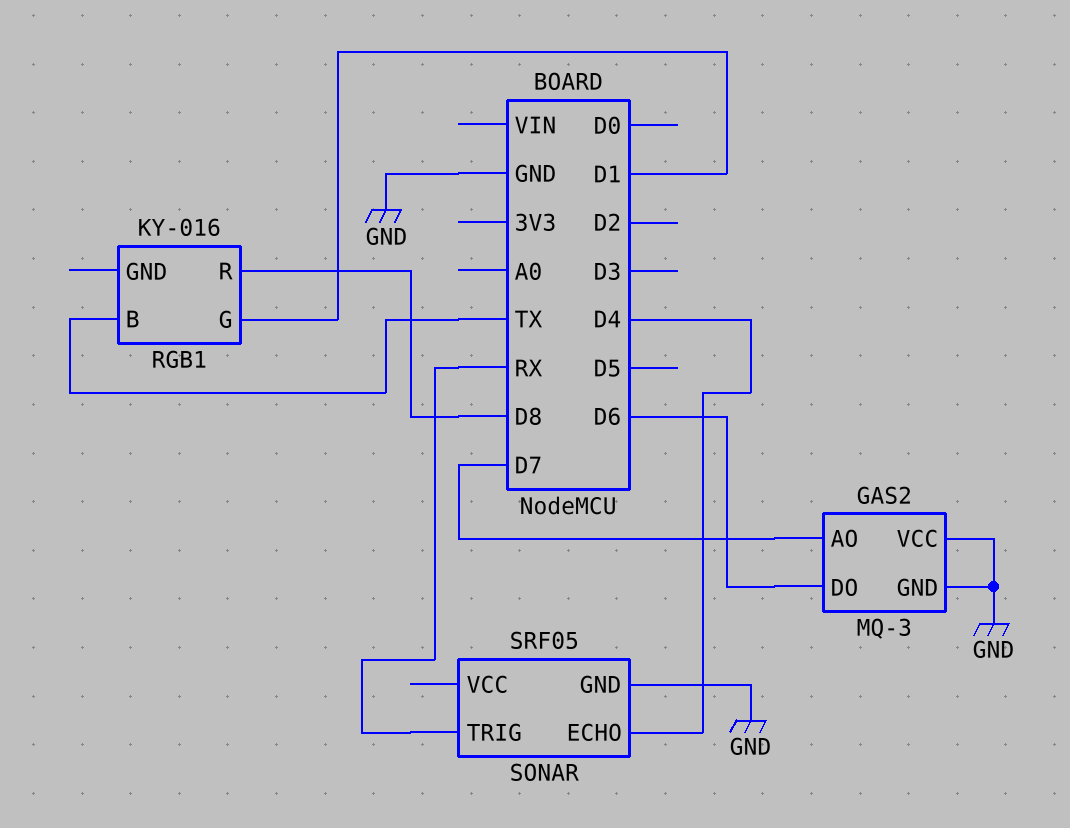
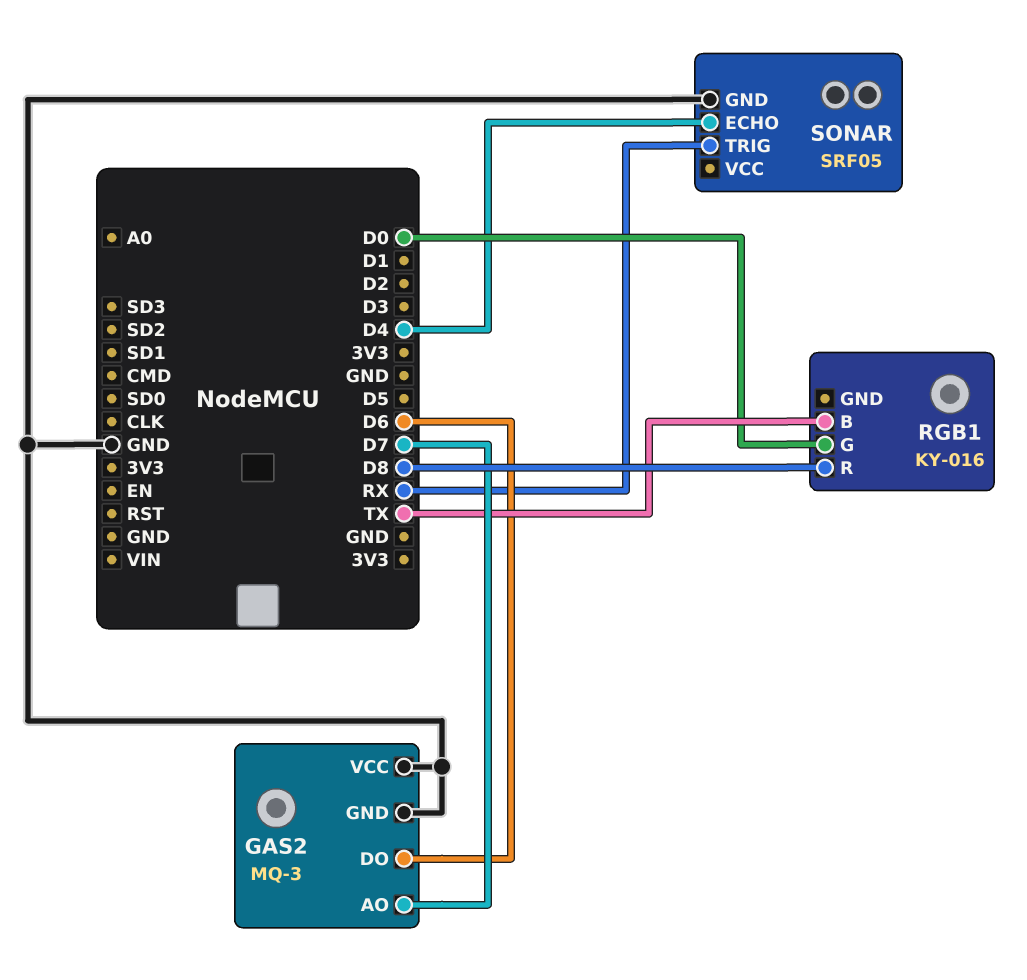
RGB1 pin G: D1 -> D0

